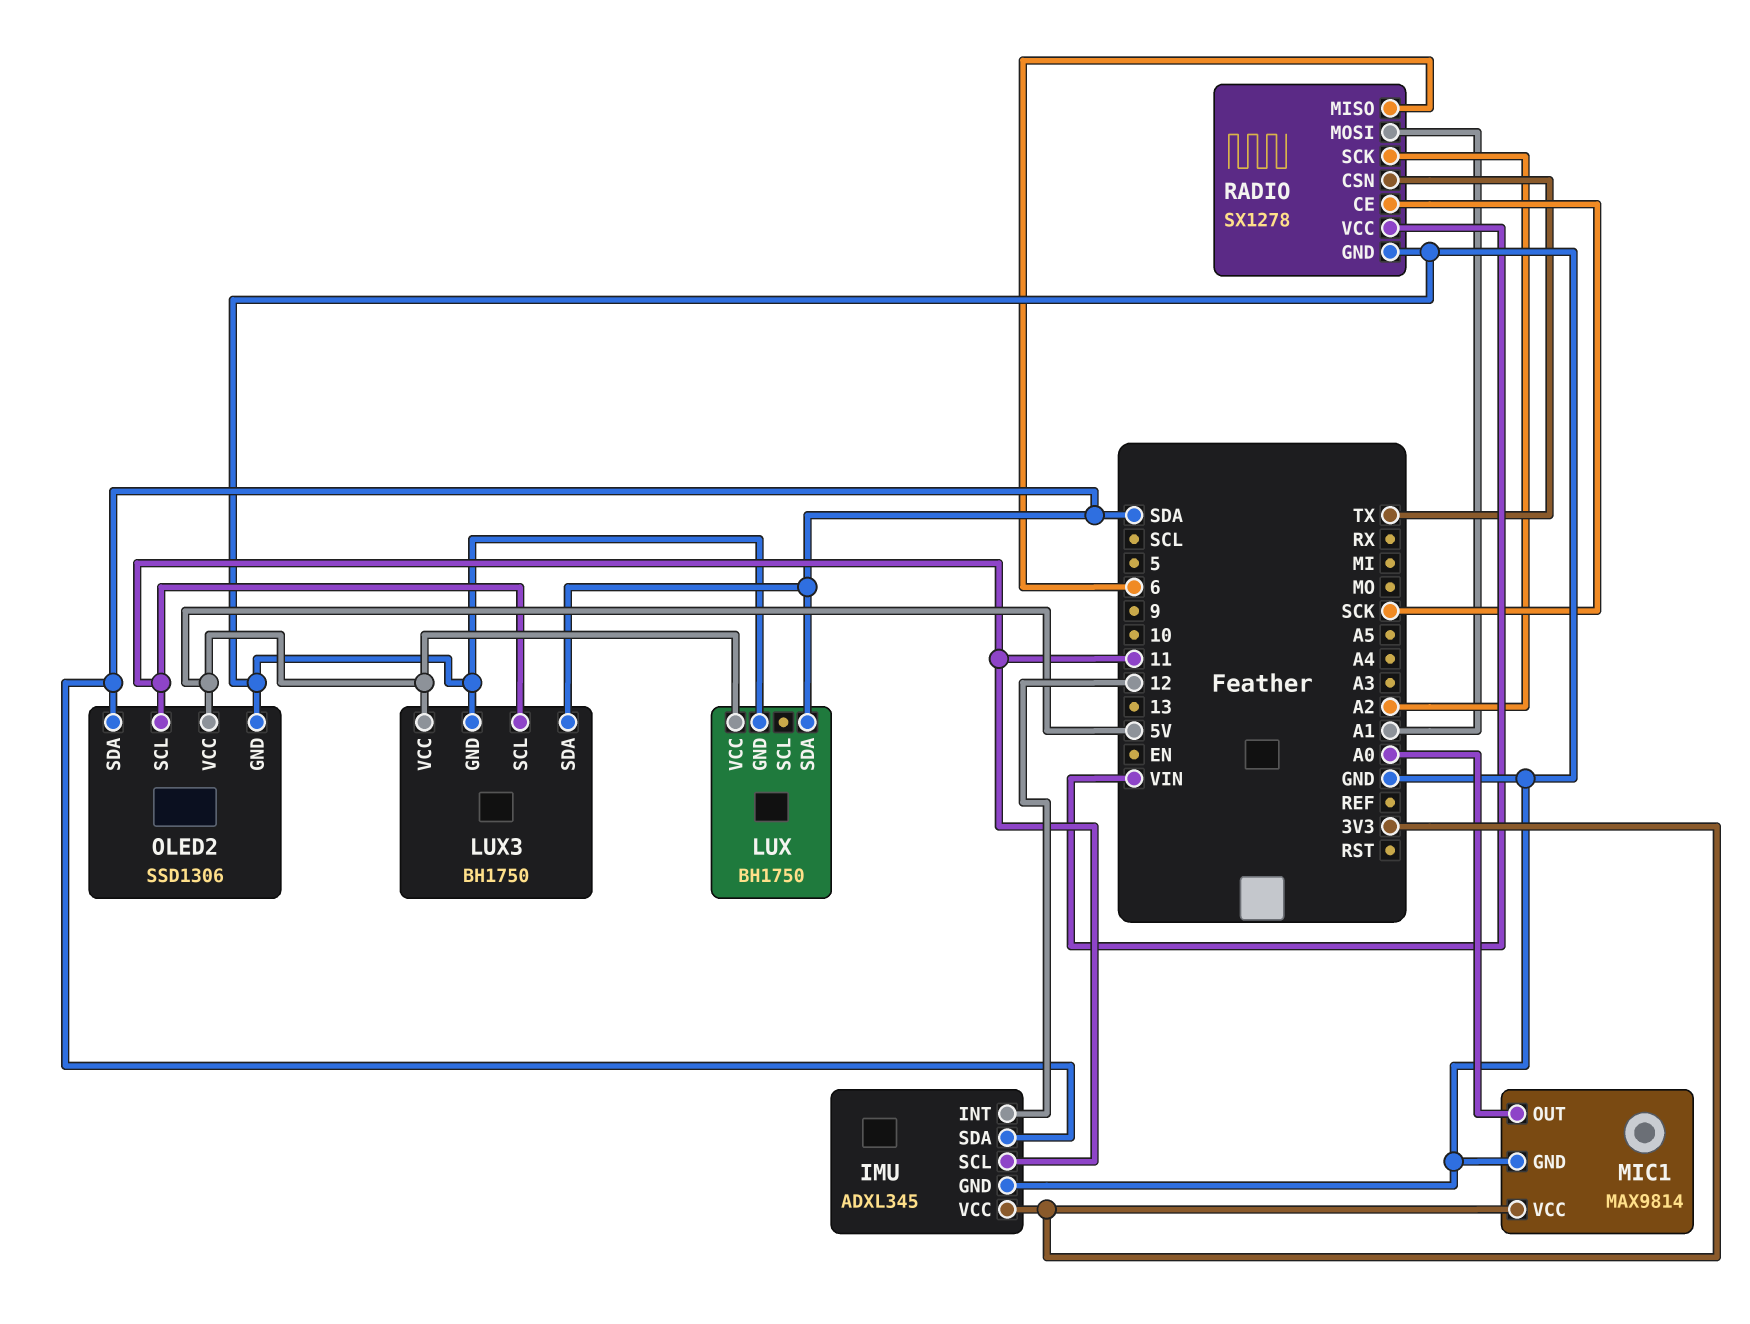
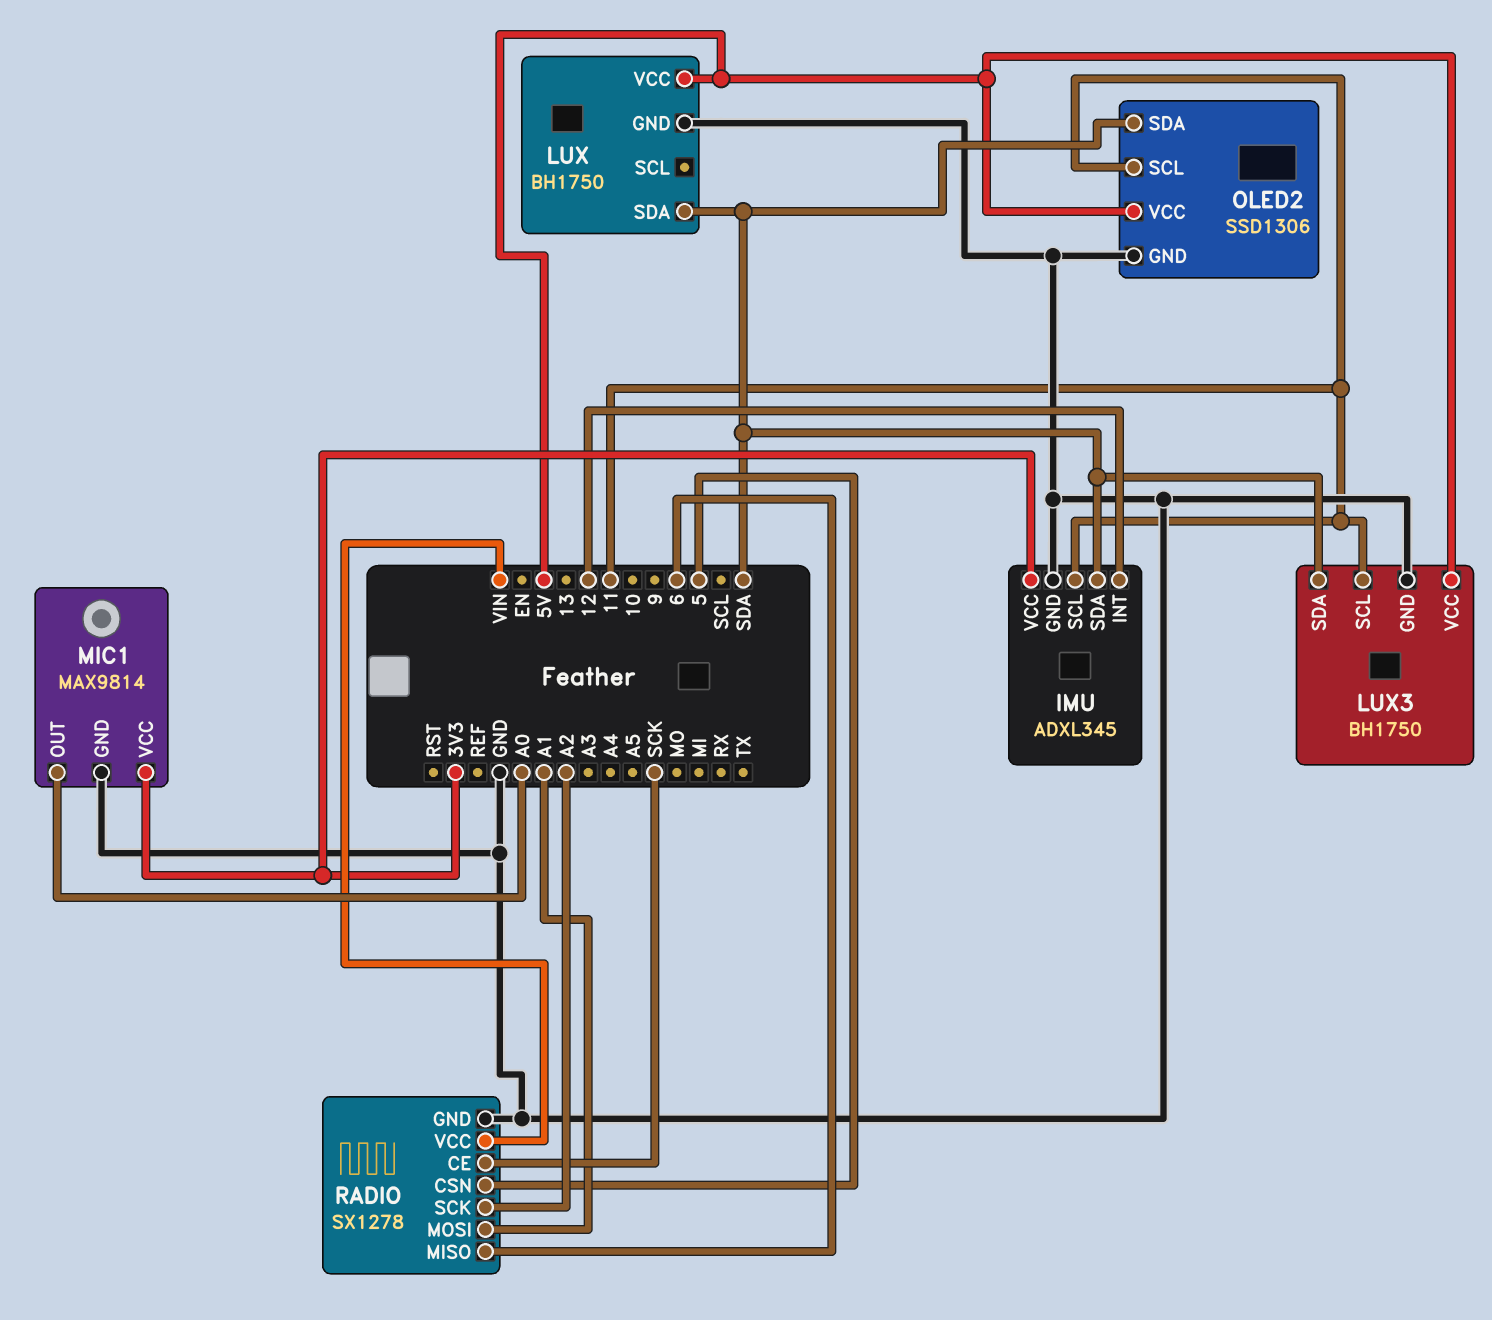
RADIO pin CSN: TX -> 5

